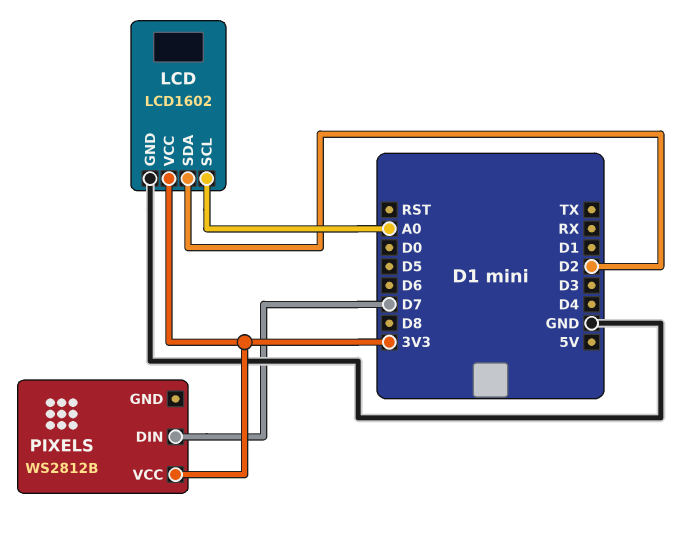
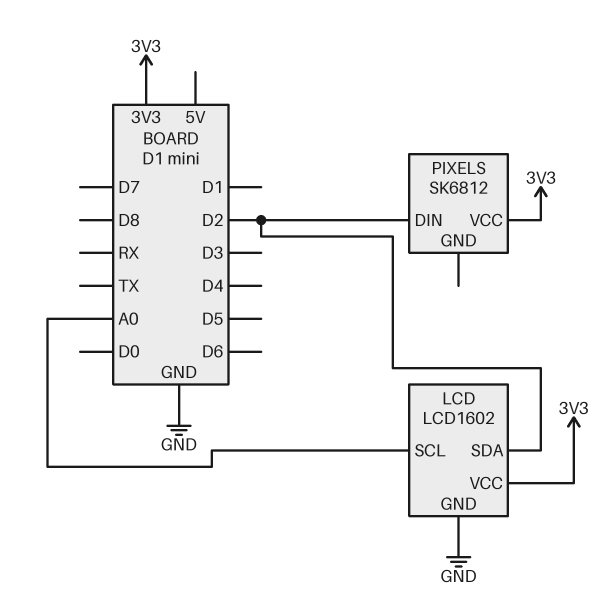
PIXELS: WS2812B -> SK6812
PIXELS pin DIN: D7 -> D2

